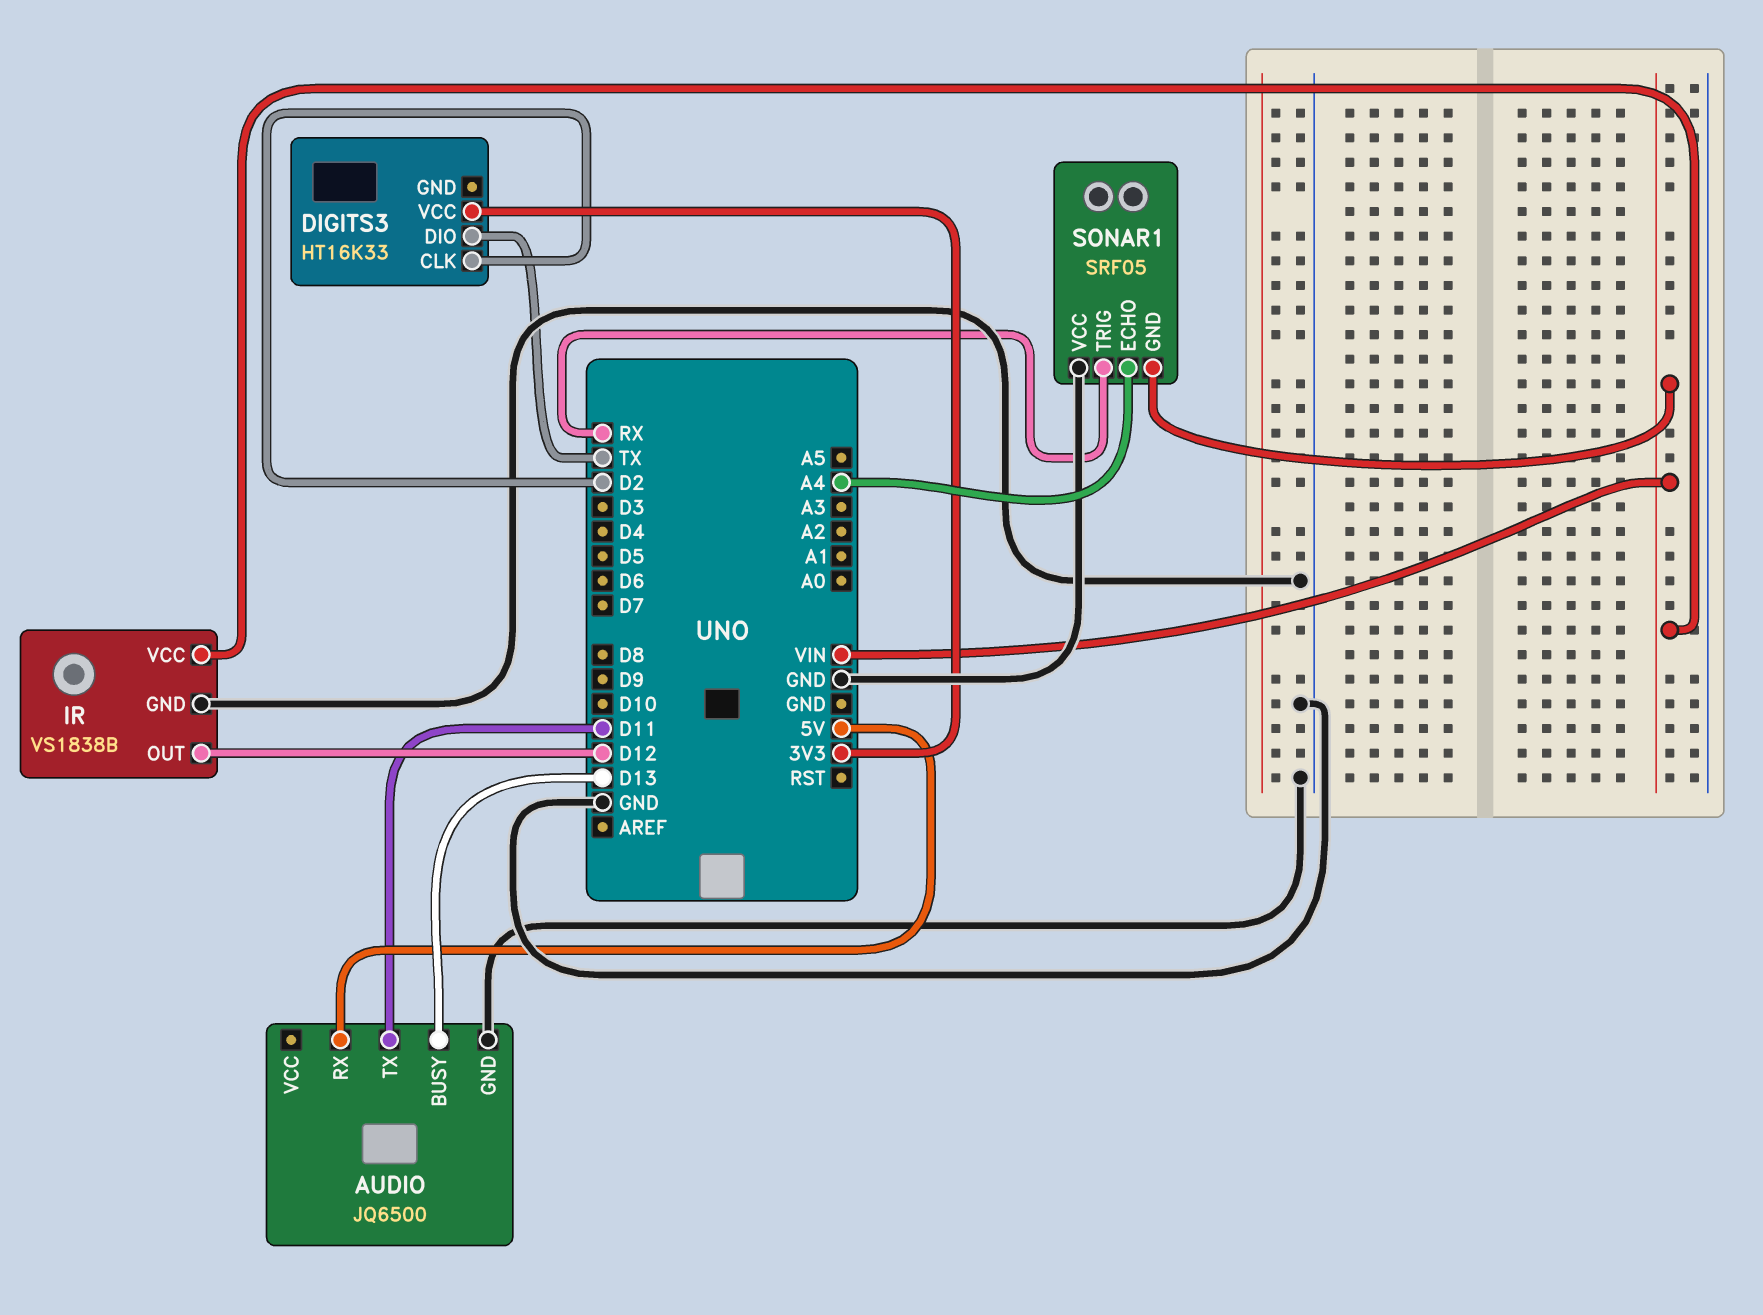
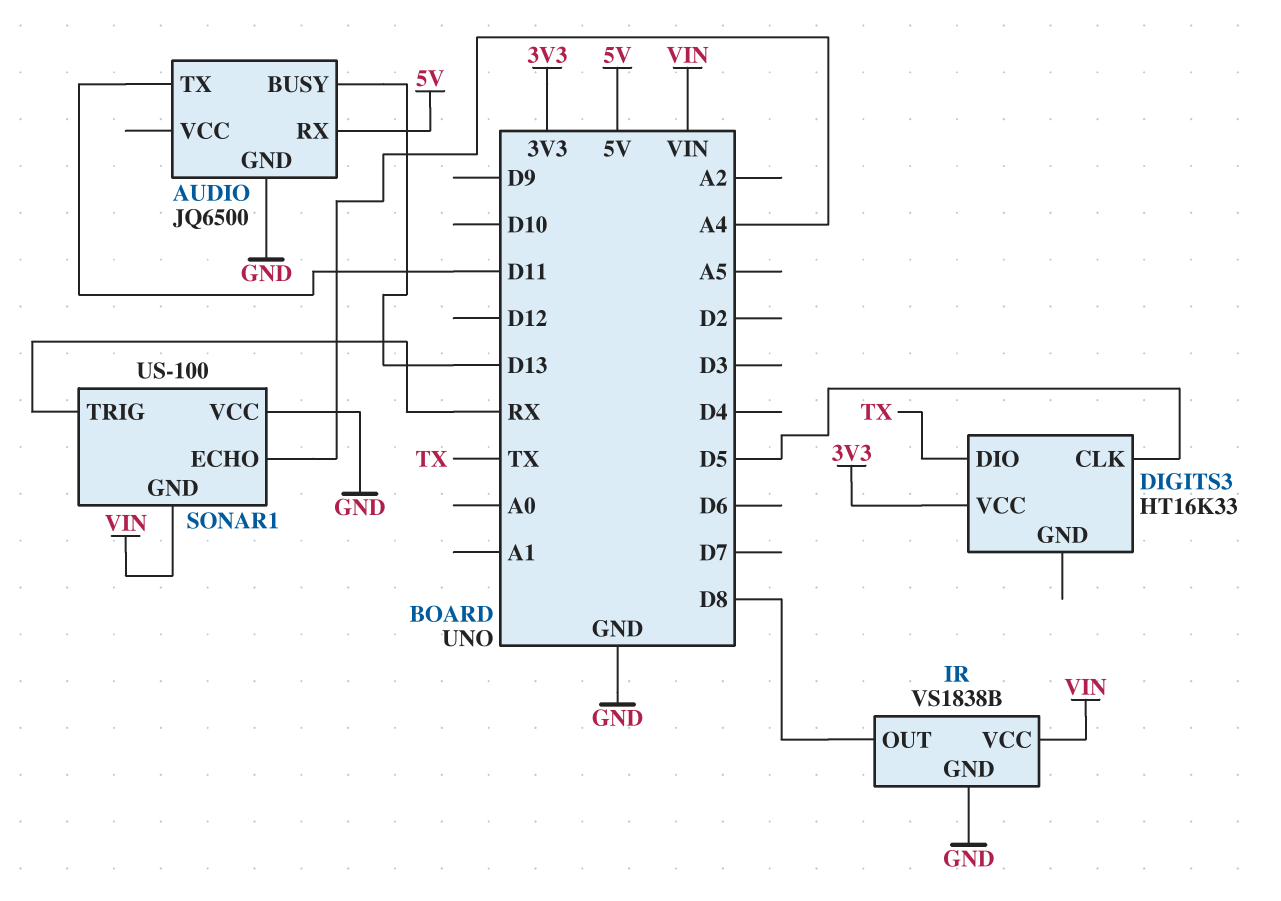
DIGITS3 pin CLK: D2 -> D5
IR pin OUT: D12 -> D8
SONAR1: SRF05 -> US-100

